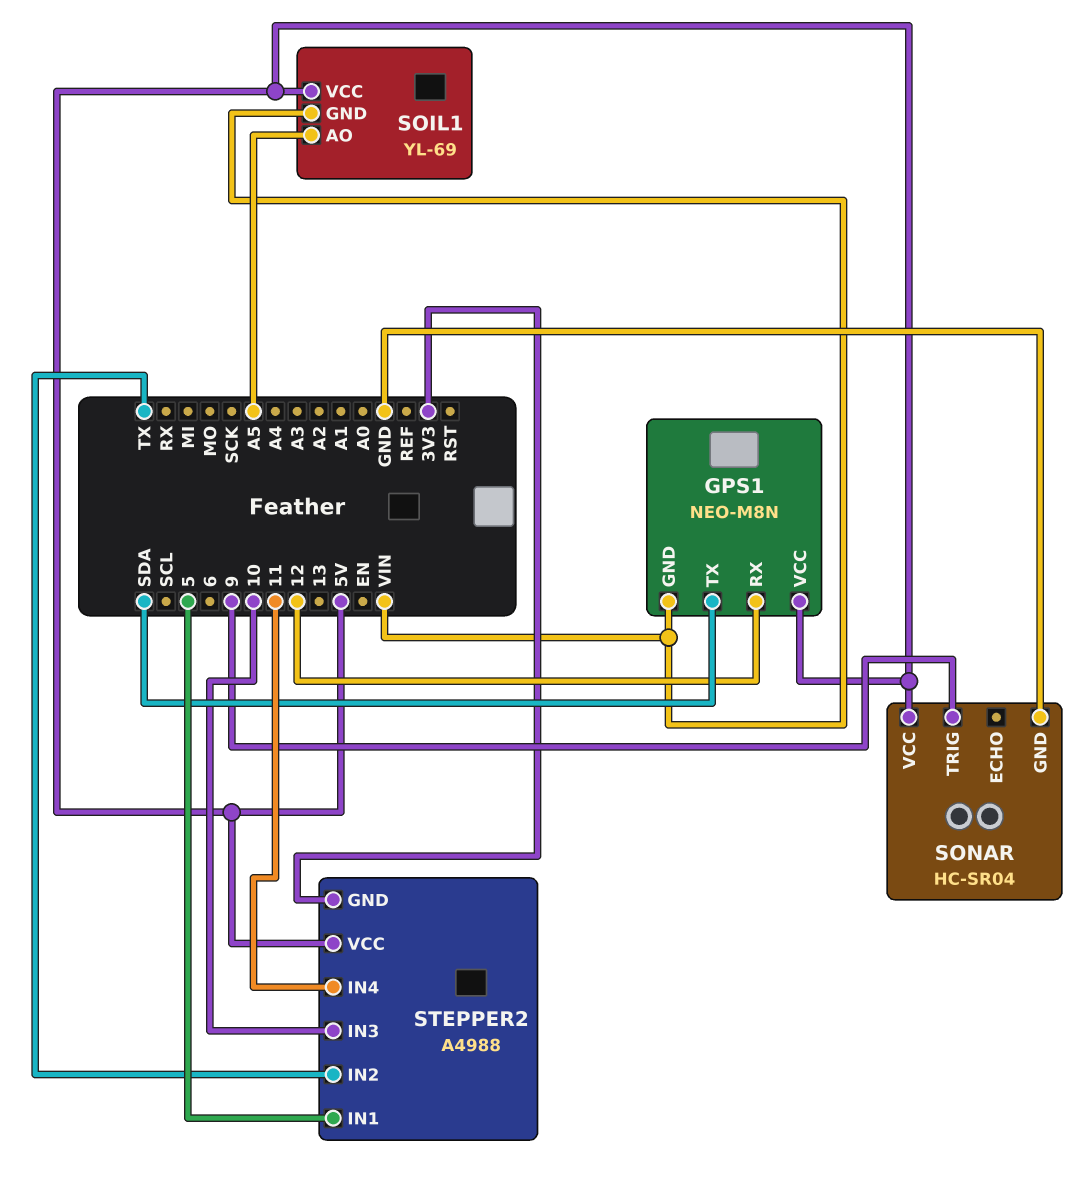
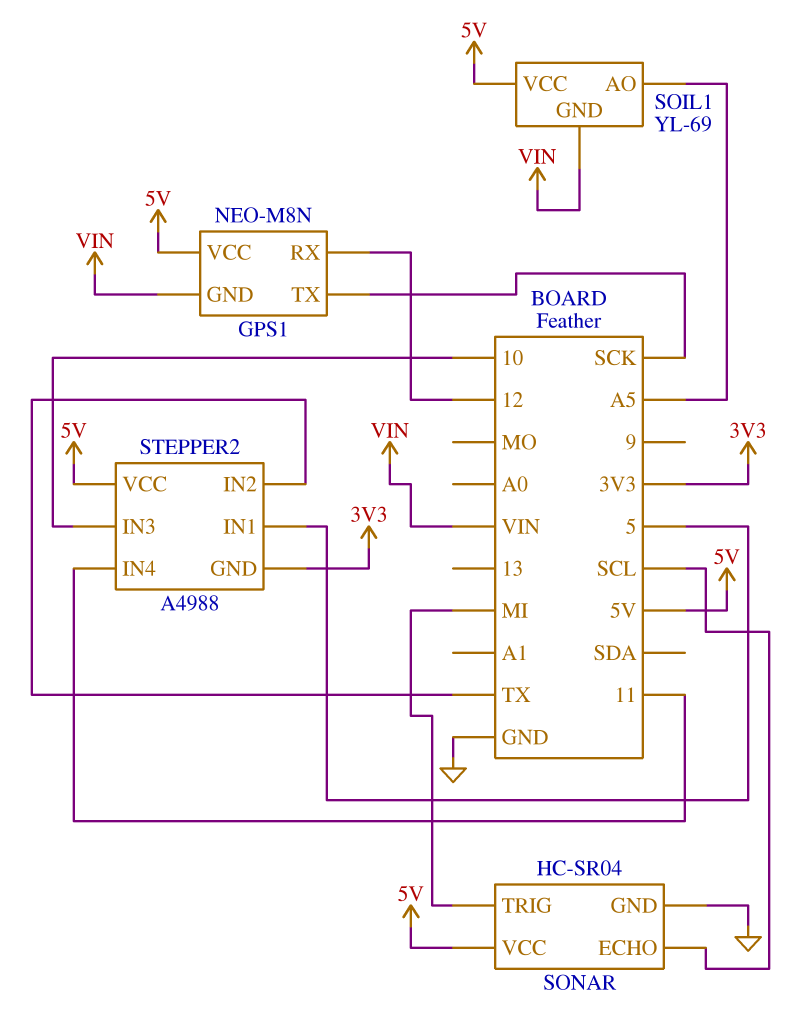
GPS1 pin TX: SDA -> SCK
SONAR pin ECHO: none -> SCL
SONAR pin TRIG: 9 -> MI

